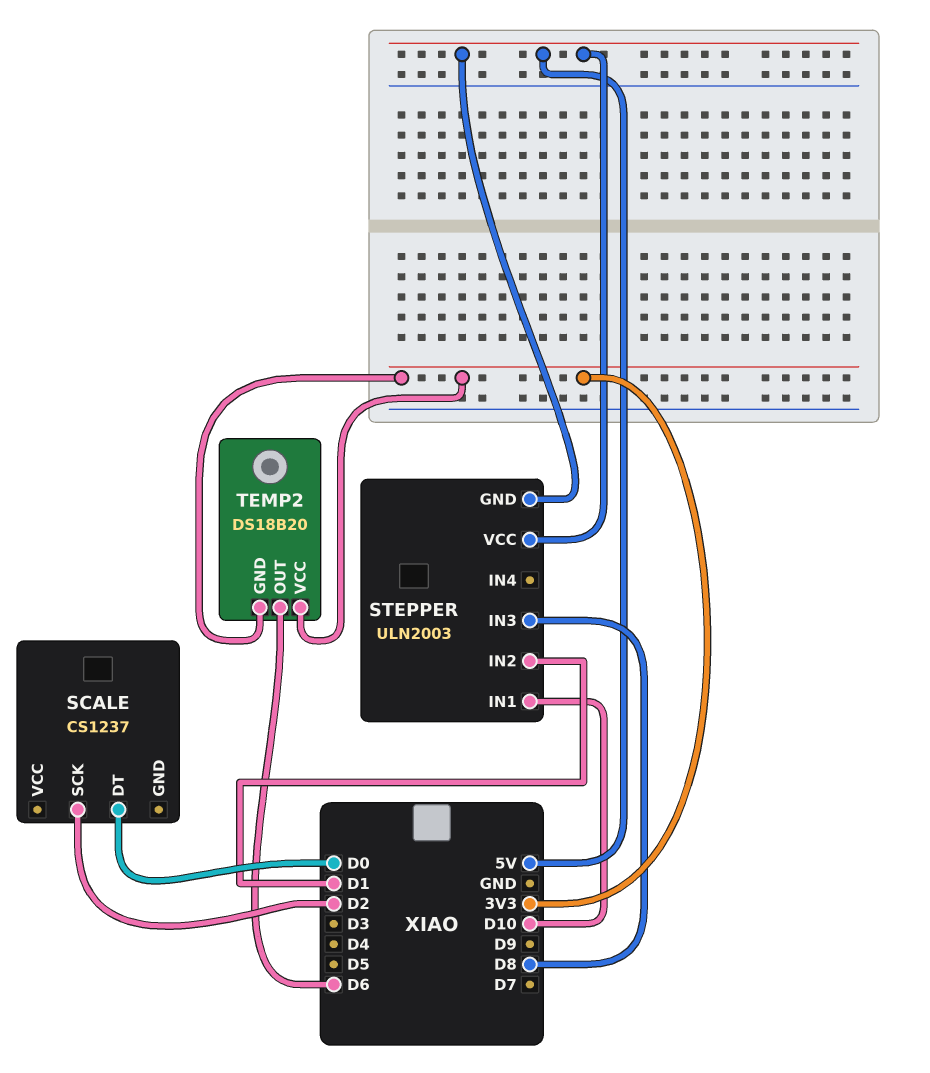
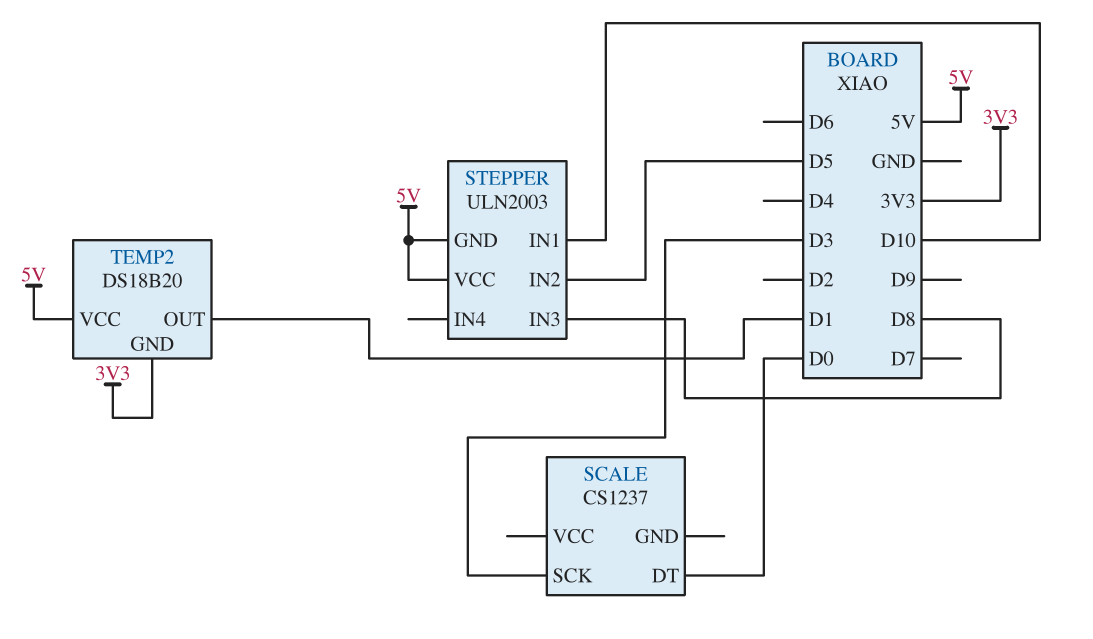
SCALE pin SCK: D2 -> D3
STEPPER pin IN2: D1 -> D5
TEMP2 pin OUT: D6 -> D1
TEMP2 pin VCC: 3V3 -> 5V

